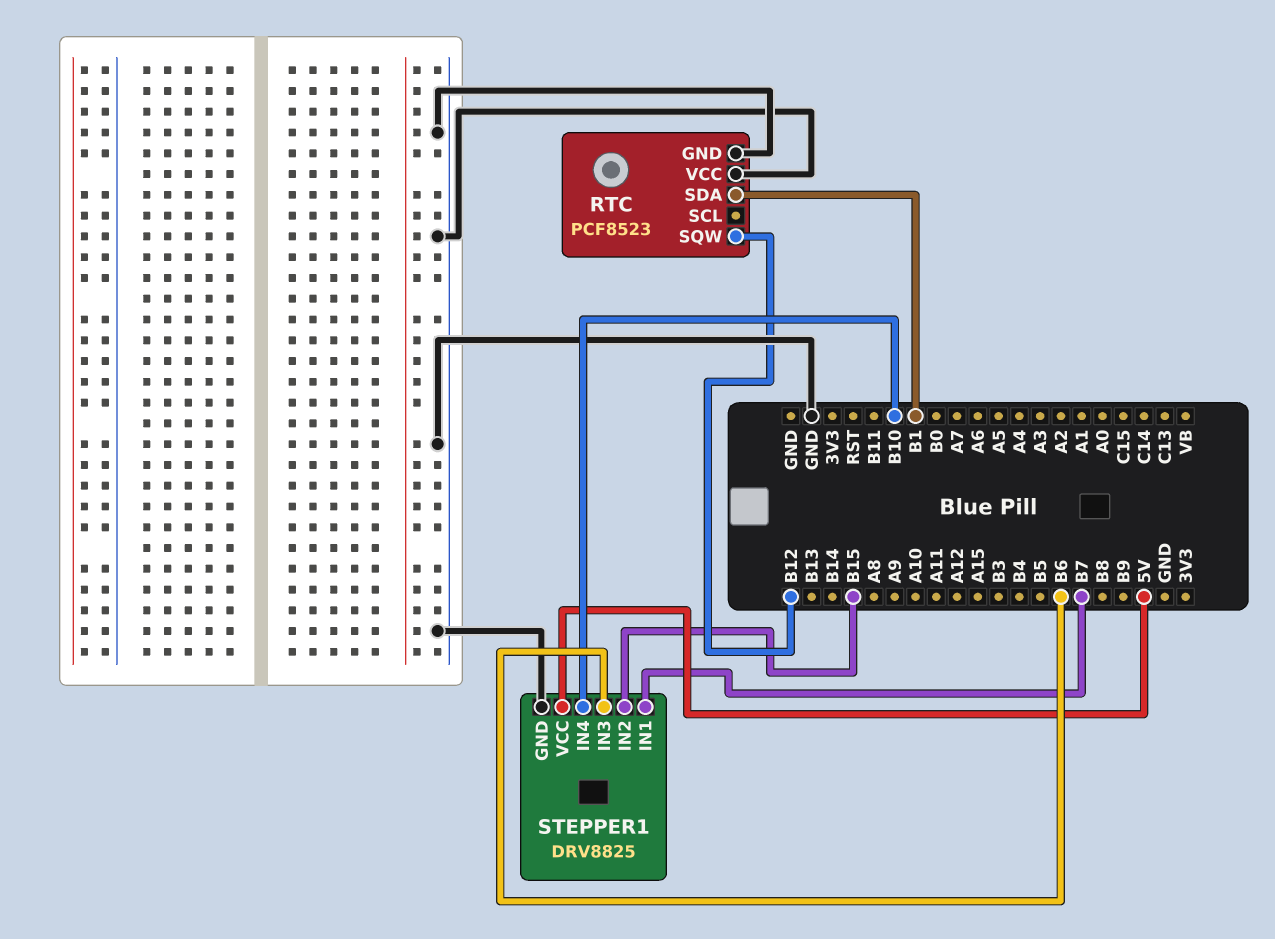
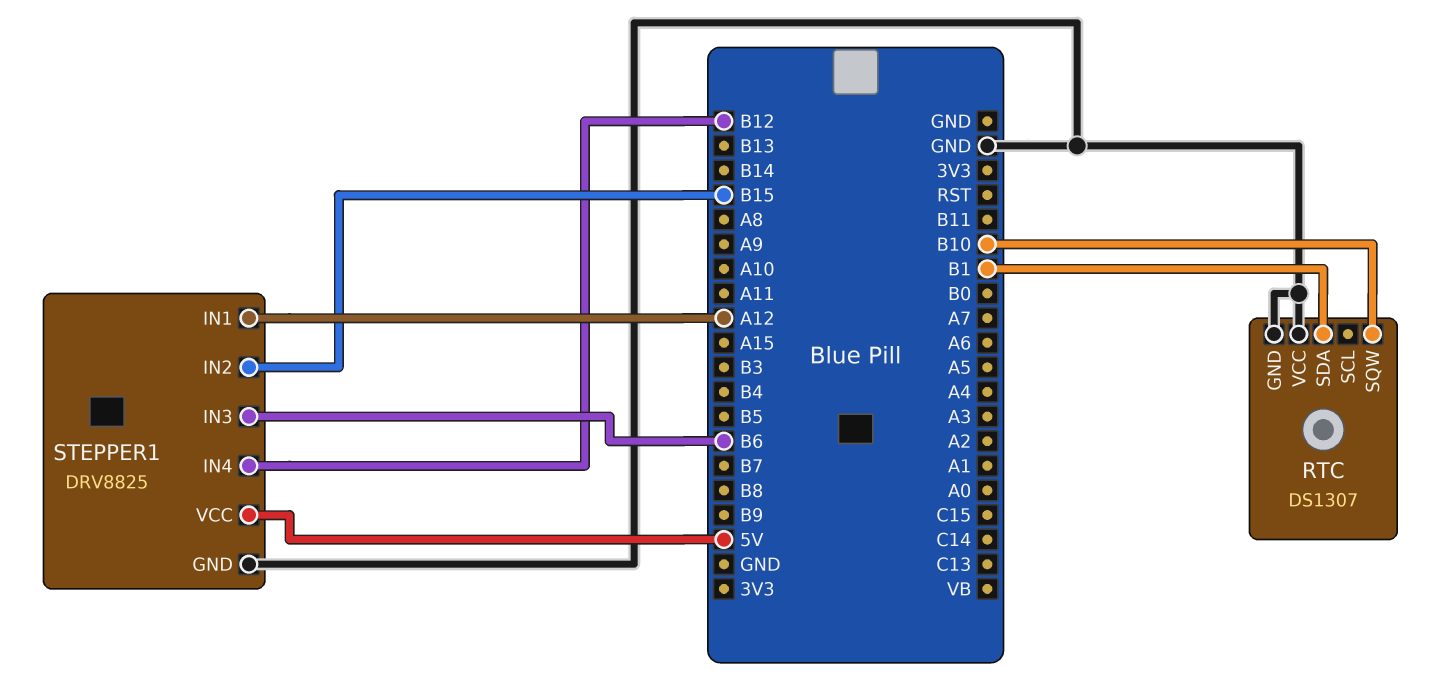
RTC: PCF8523 -> DS1307
RTC pin SQW: B12 -> B10
STEPPER1 pin IN1: B7 -> A12
STEPPER1 pin IN4: B10 -> B12

